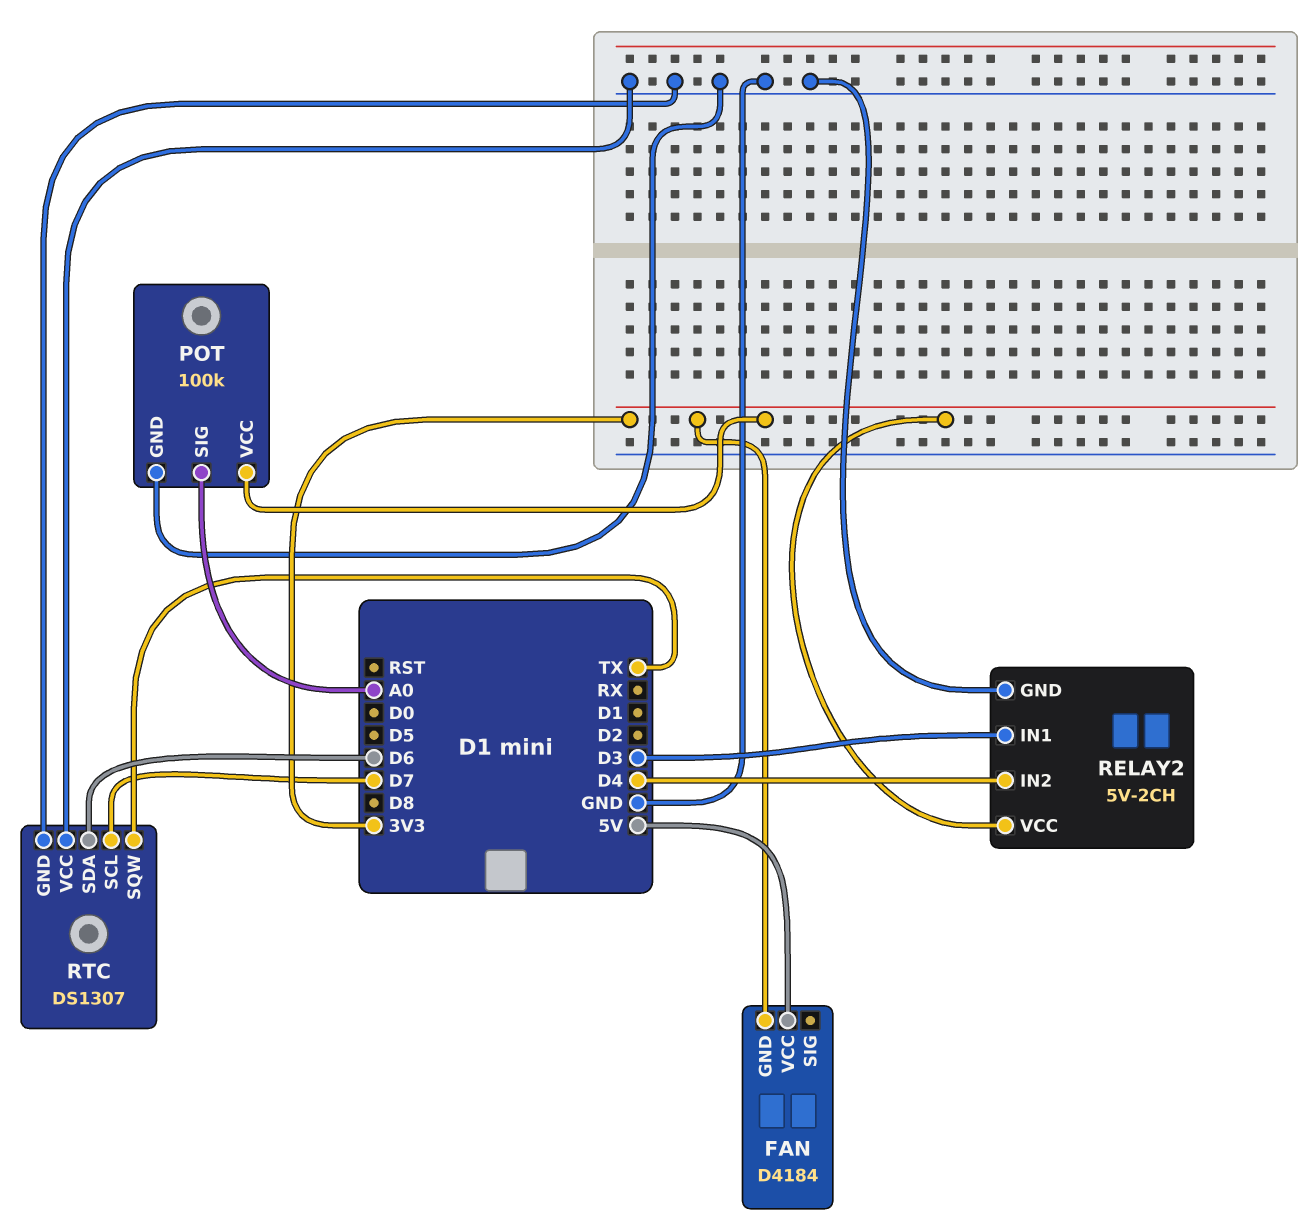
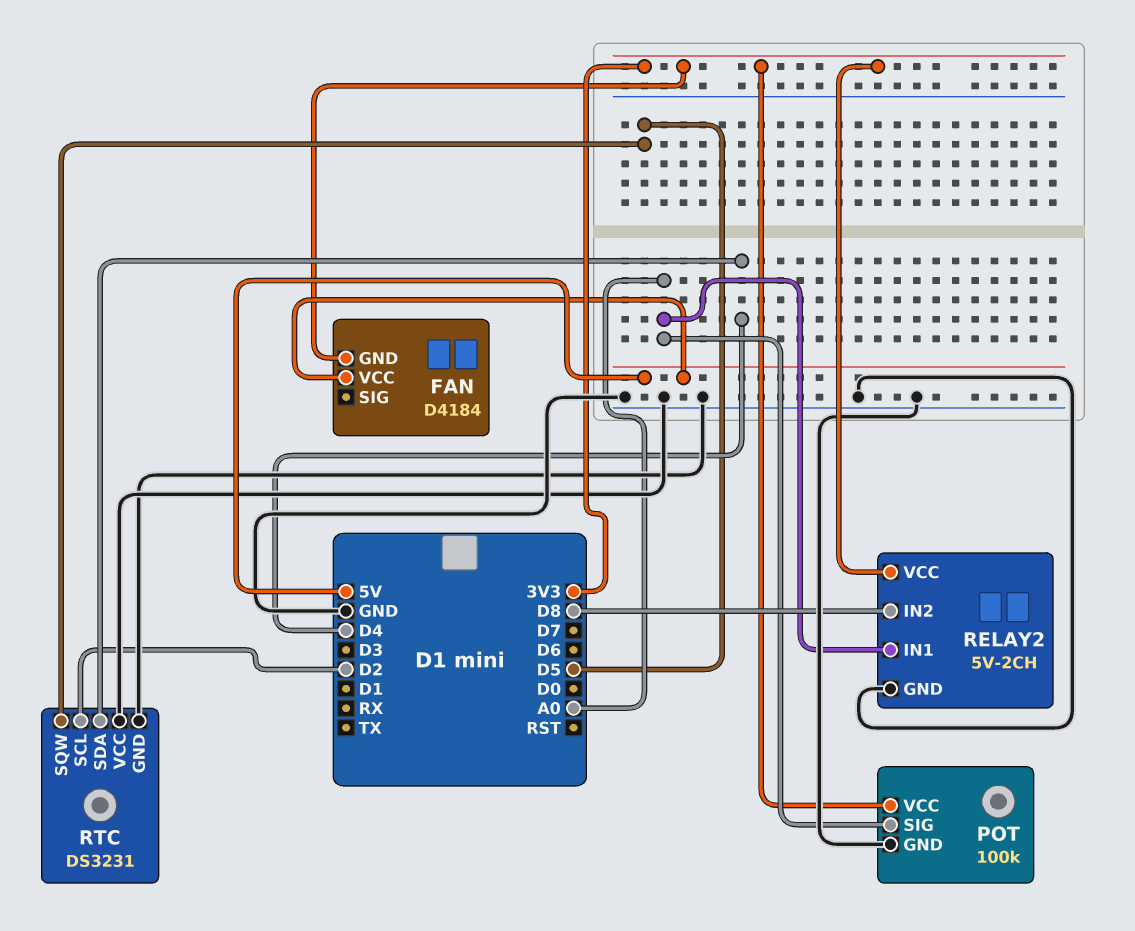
RELAY2 pin IN1: D3 -> A0
RELAY2 pin IN2: D4 -> D8
RTC: DS1307 -> DS3231
RTC pin SCL: D7 -> D2
RTC pin SDA: D6 -> D4
RTC pin SQW: TX -> D5

